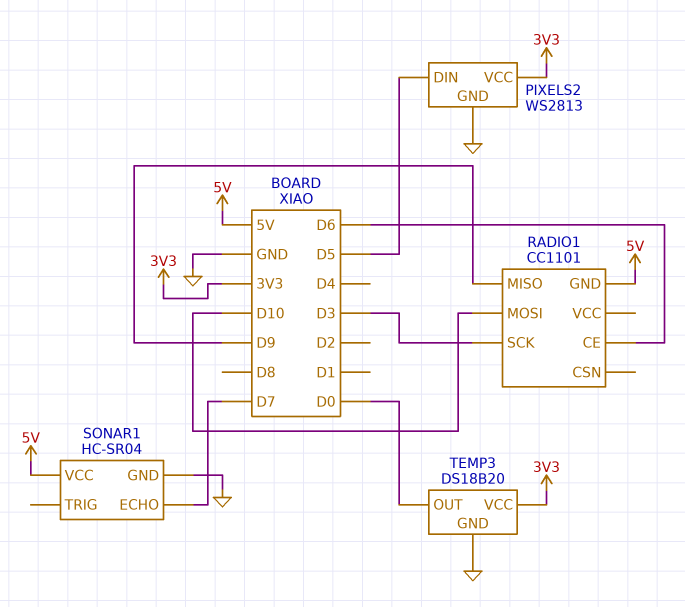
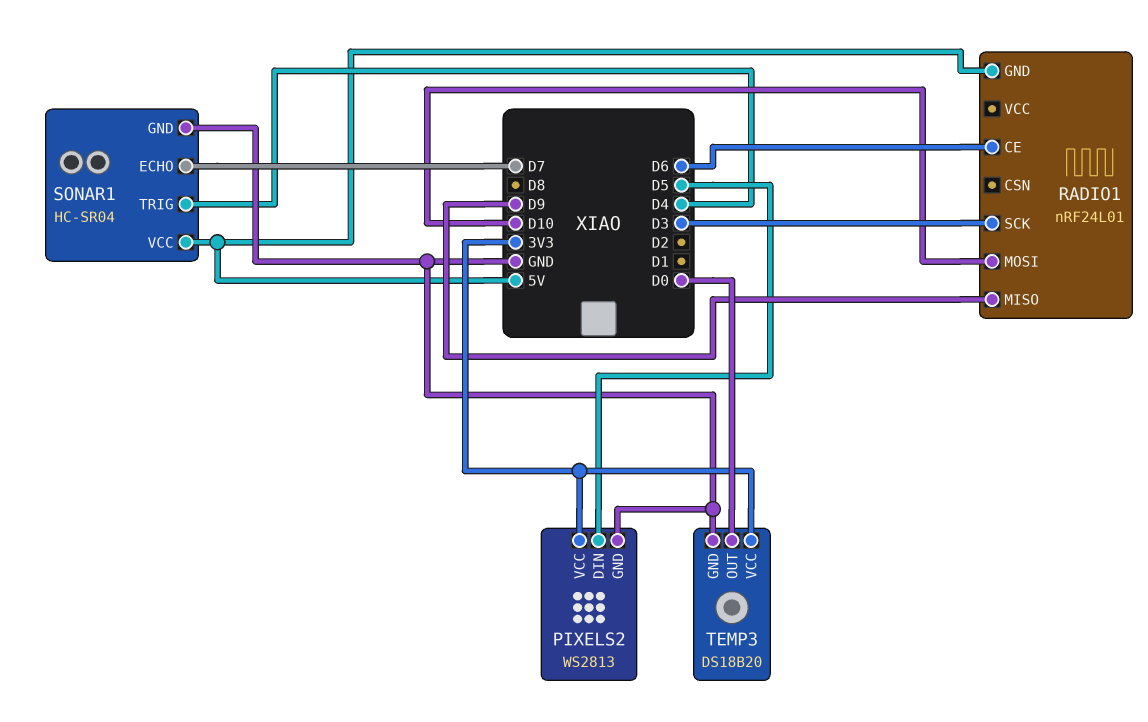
RADIO1: CC1101 -> nRF24L01
SONAR1 pin TRIG: none -> D4

